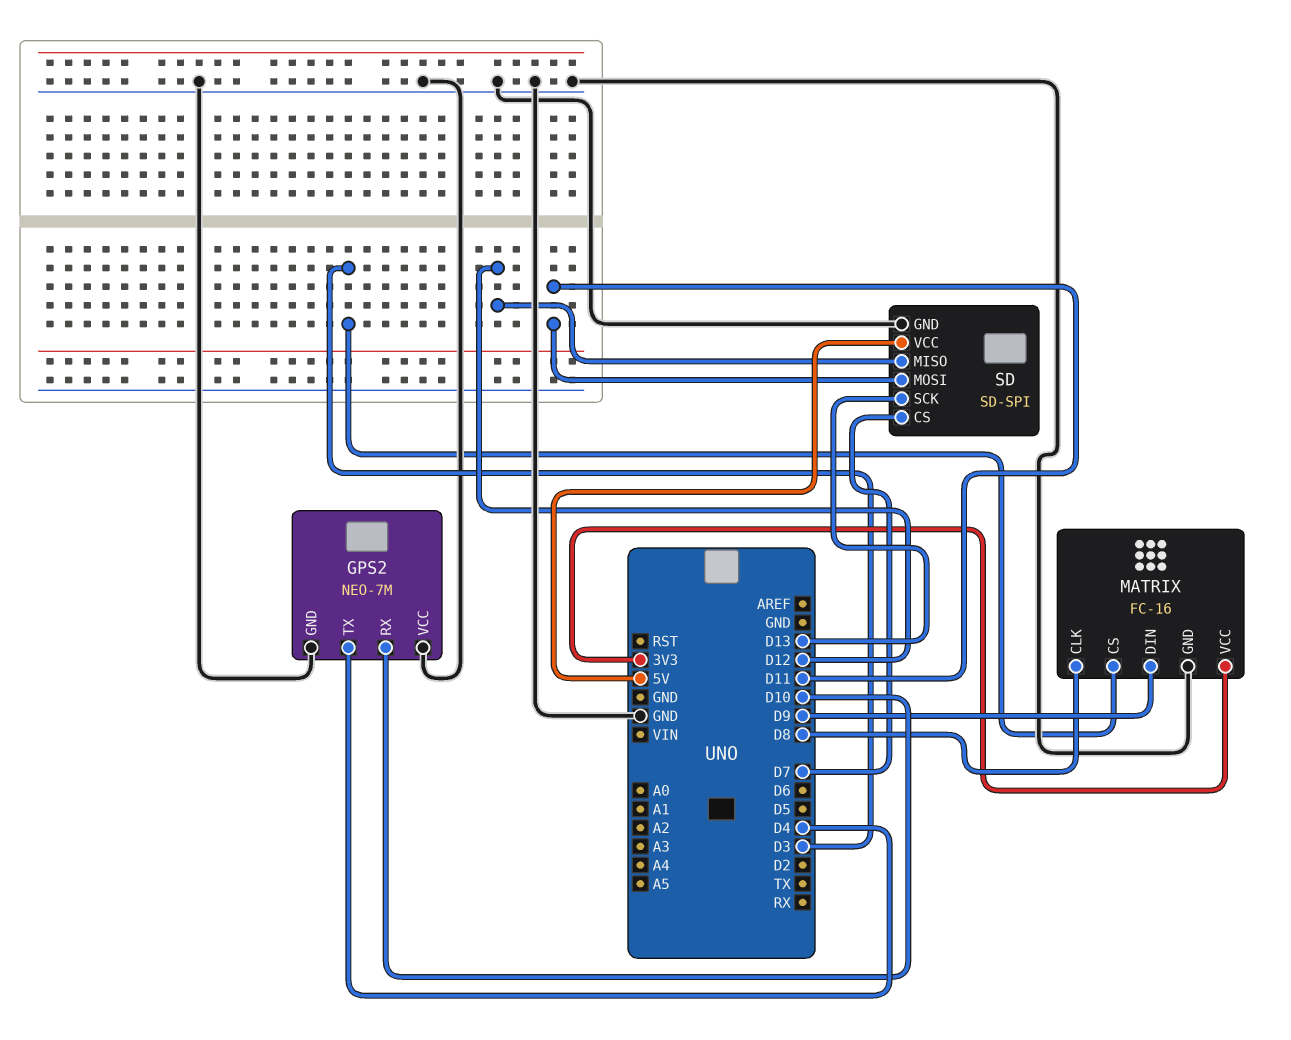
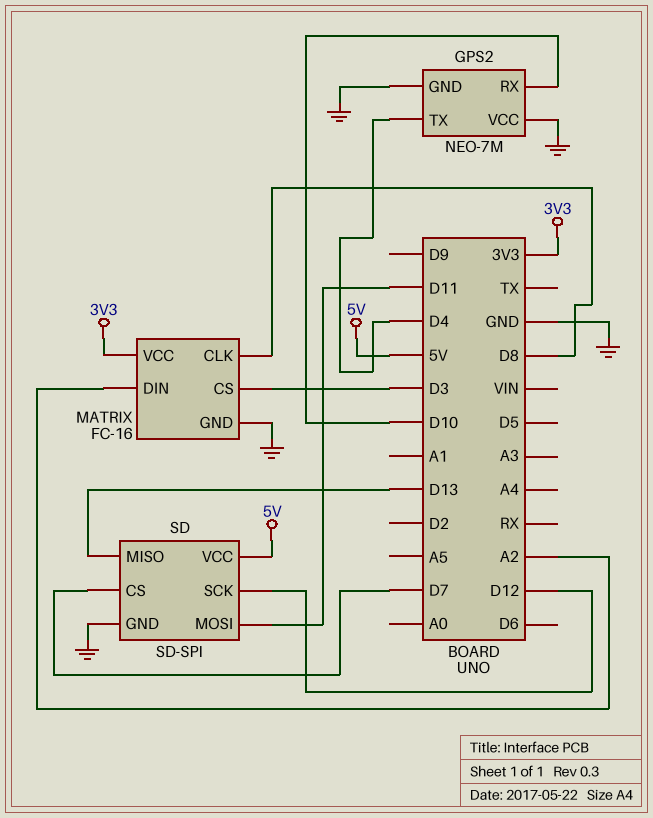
MATRIX pin DIN: D9 -> A2
SD pin MISO: D12 -> D13
SD pin SCK: D13 -> D12

